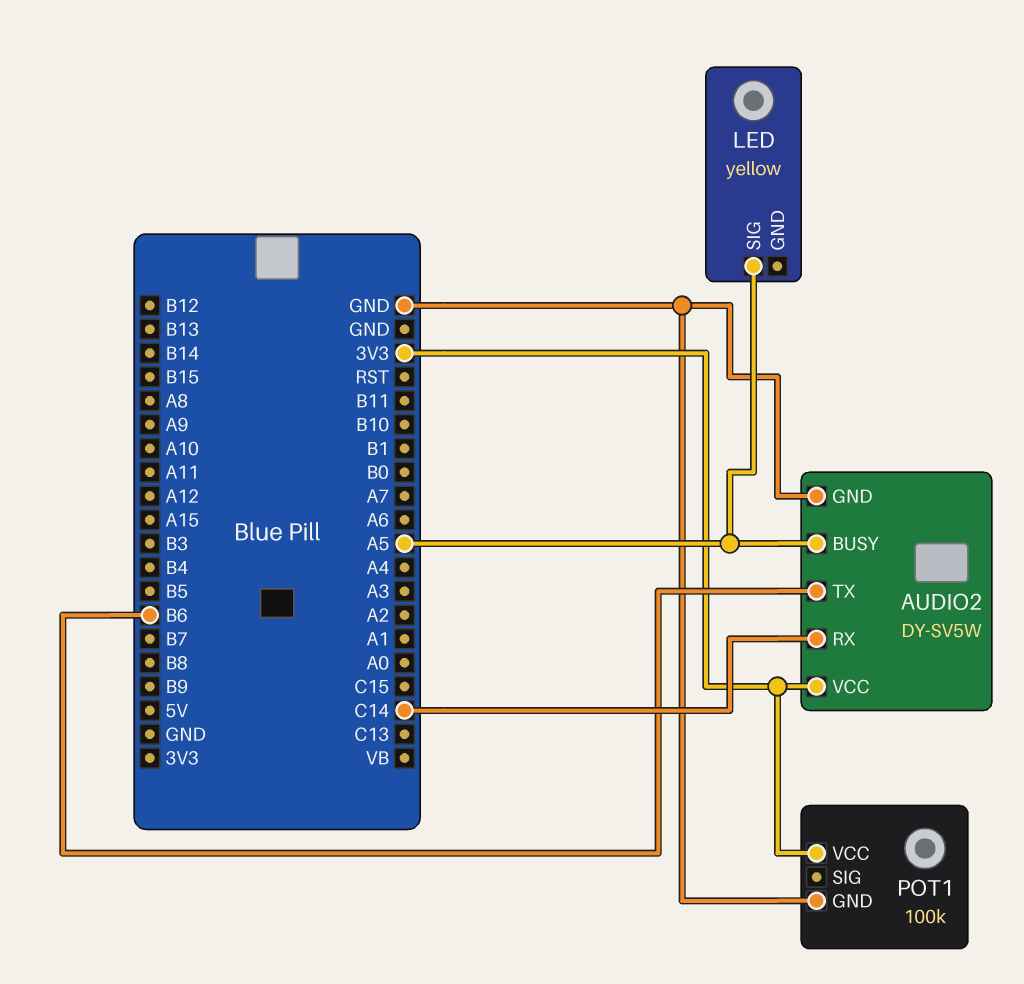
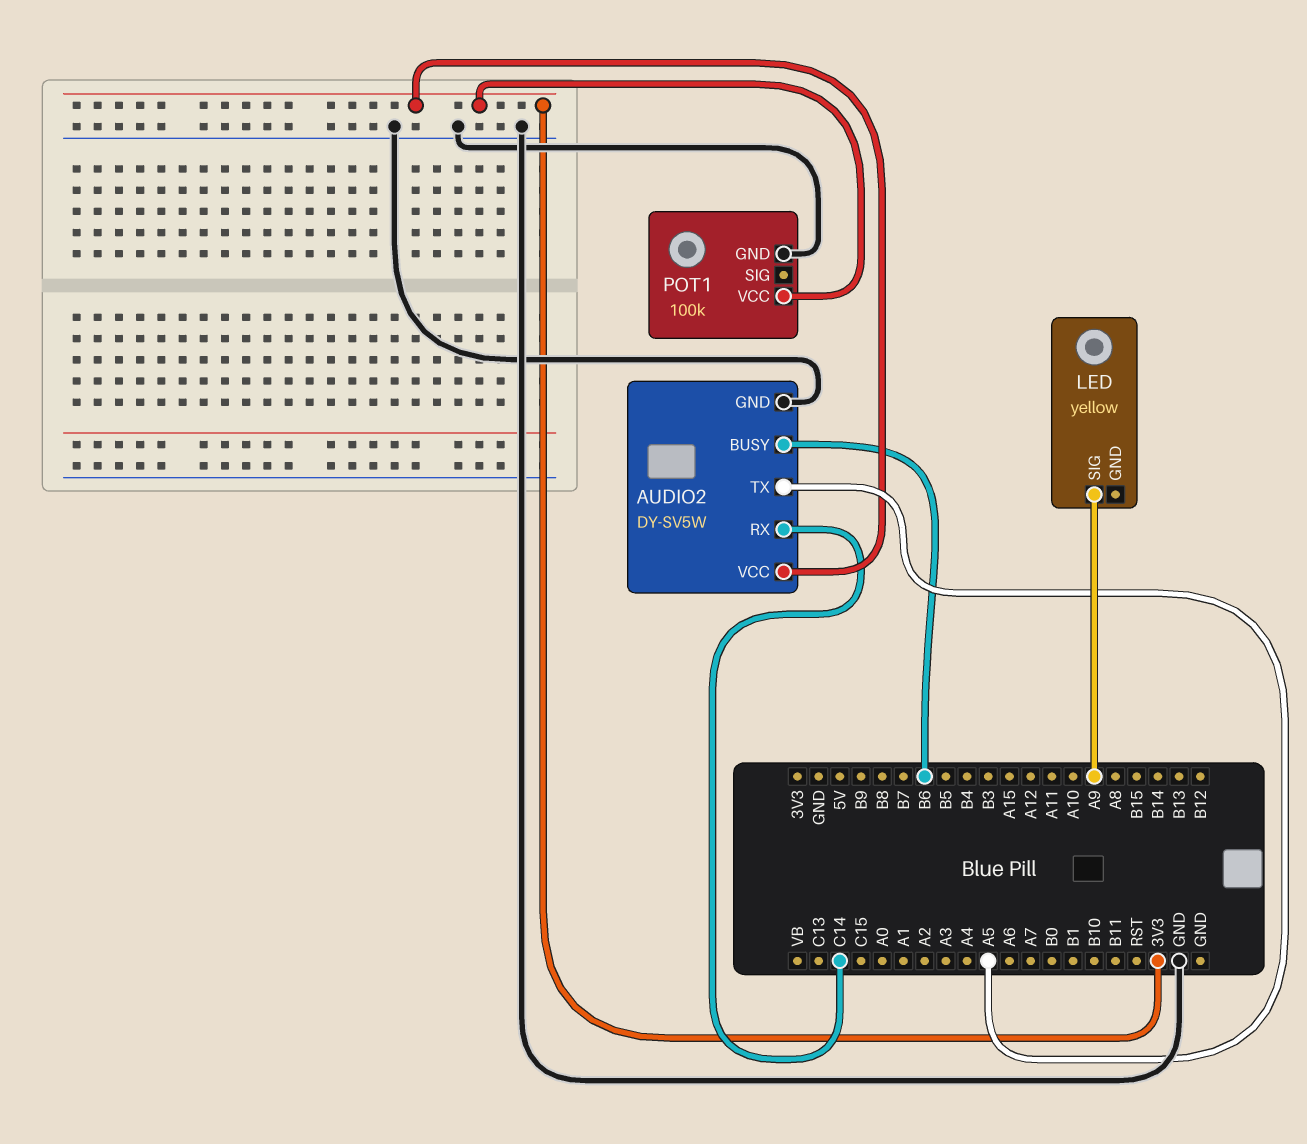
AUDIO2 pin BUSY: A5 -> B6
AUDIO2 pin TX: B6 -> A5
LED pin SIG: A5 -> A9

